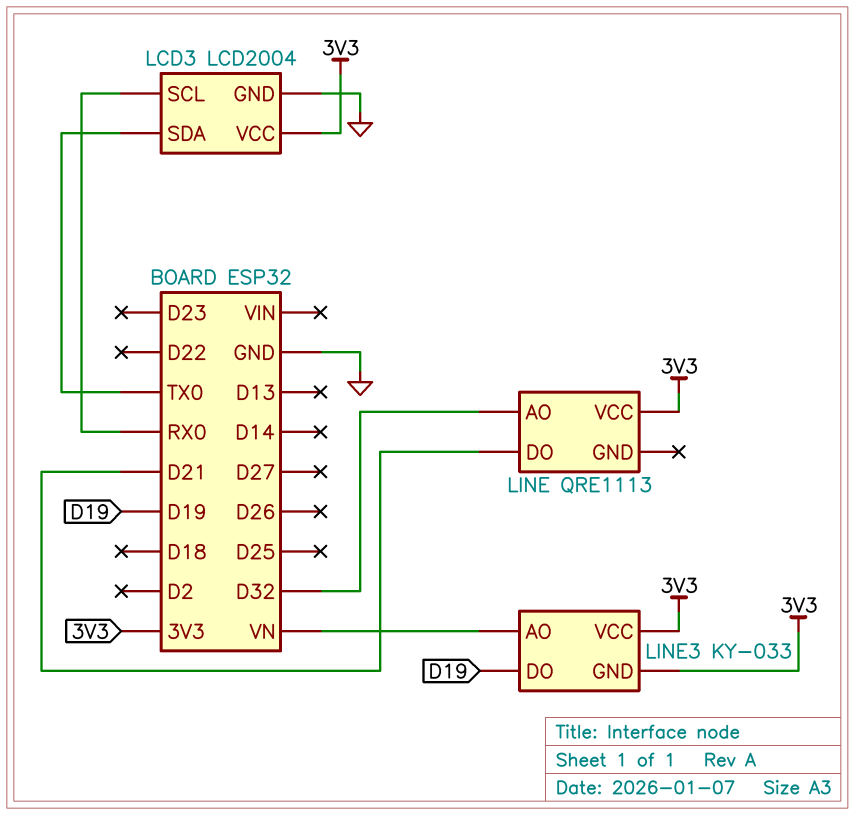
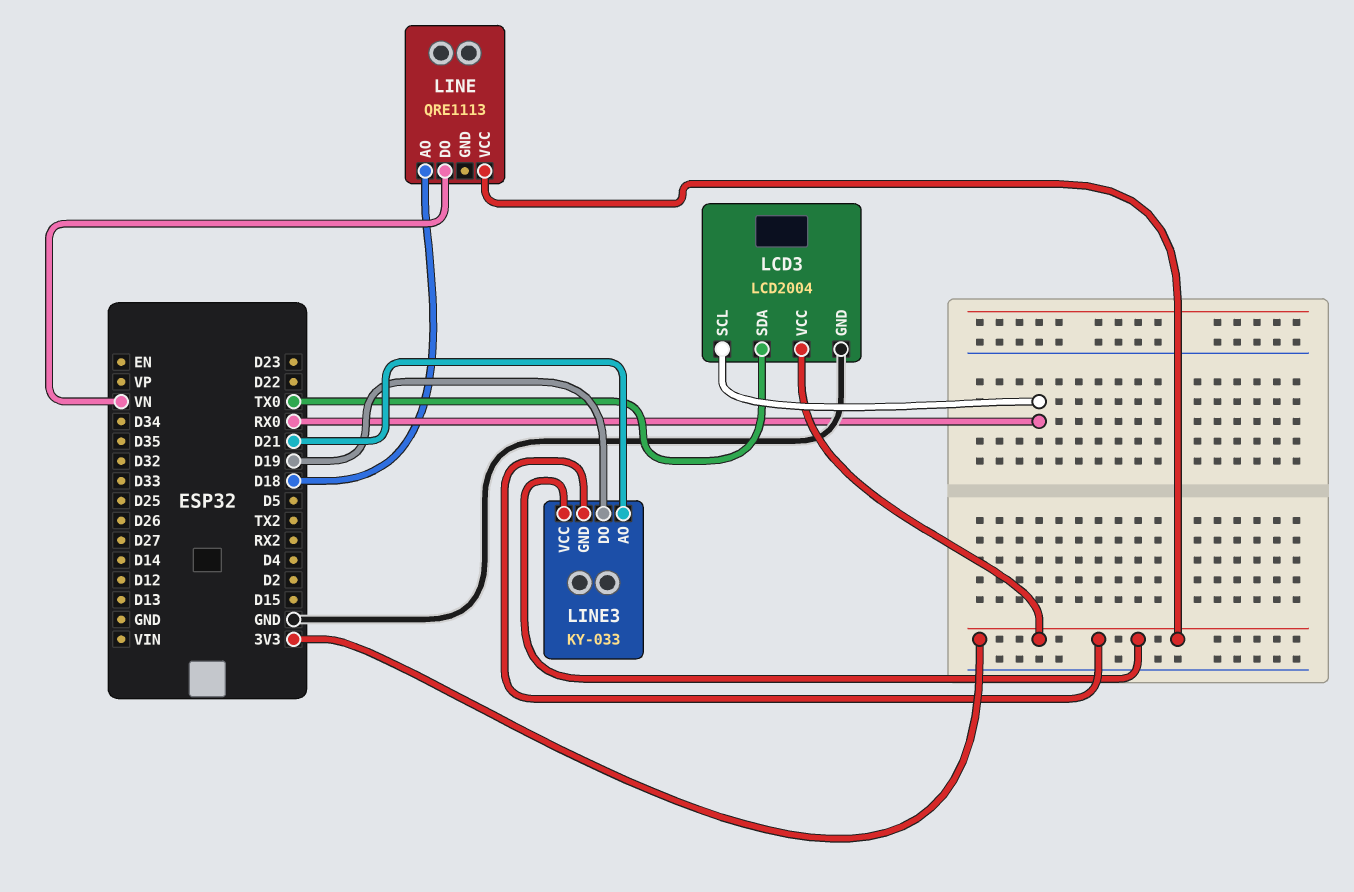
LINE pin AO: D32 -> D18
LINE pin DO: D21 -> VN
LINE3 pin AO: VN -> D21

